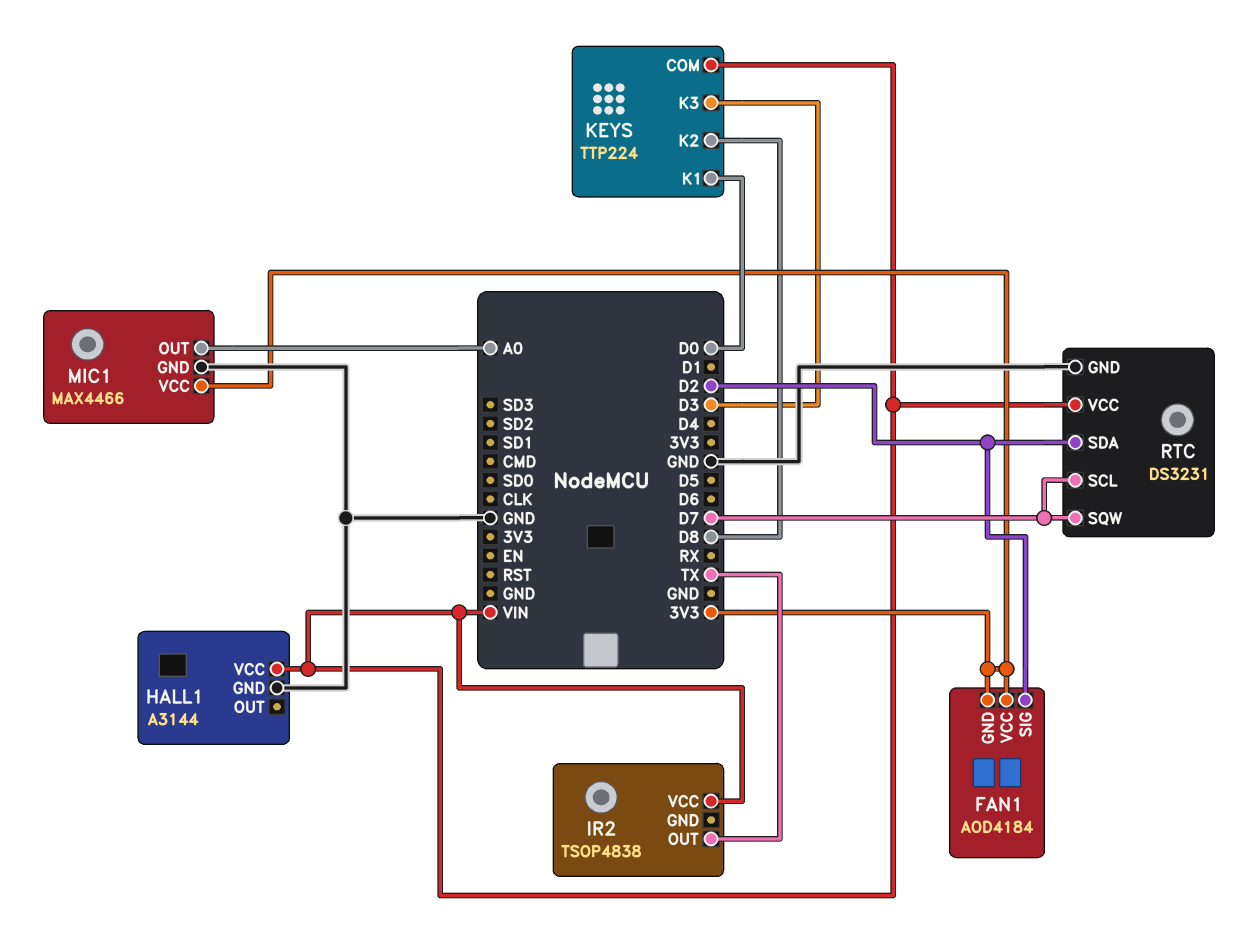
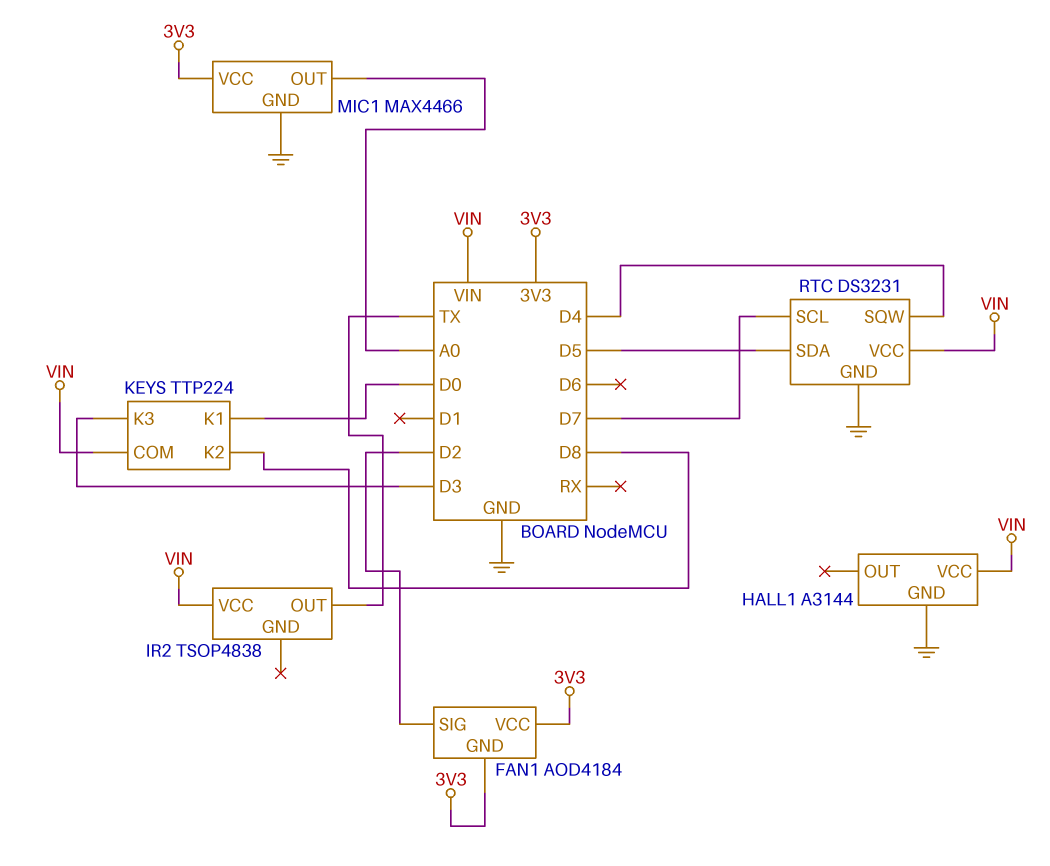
RTC pin SDA: D2 -> D5
RTC pin SQW: D7 -> D4

